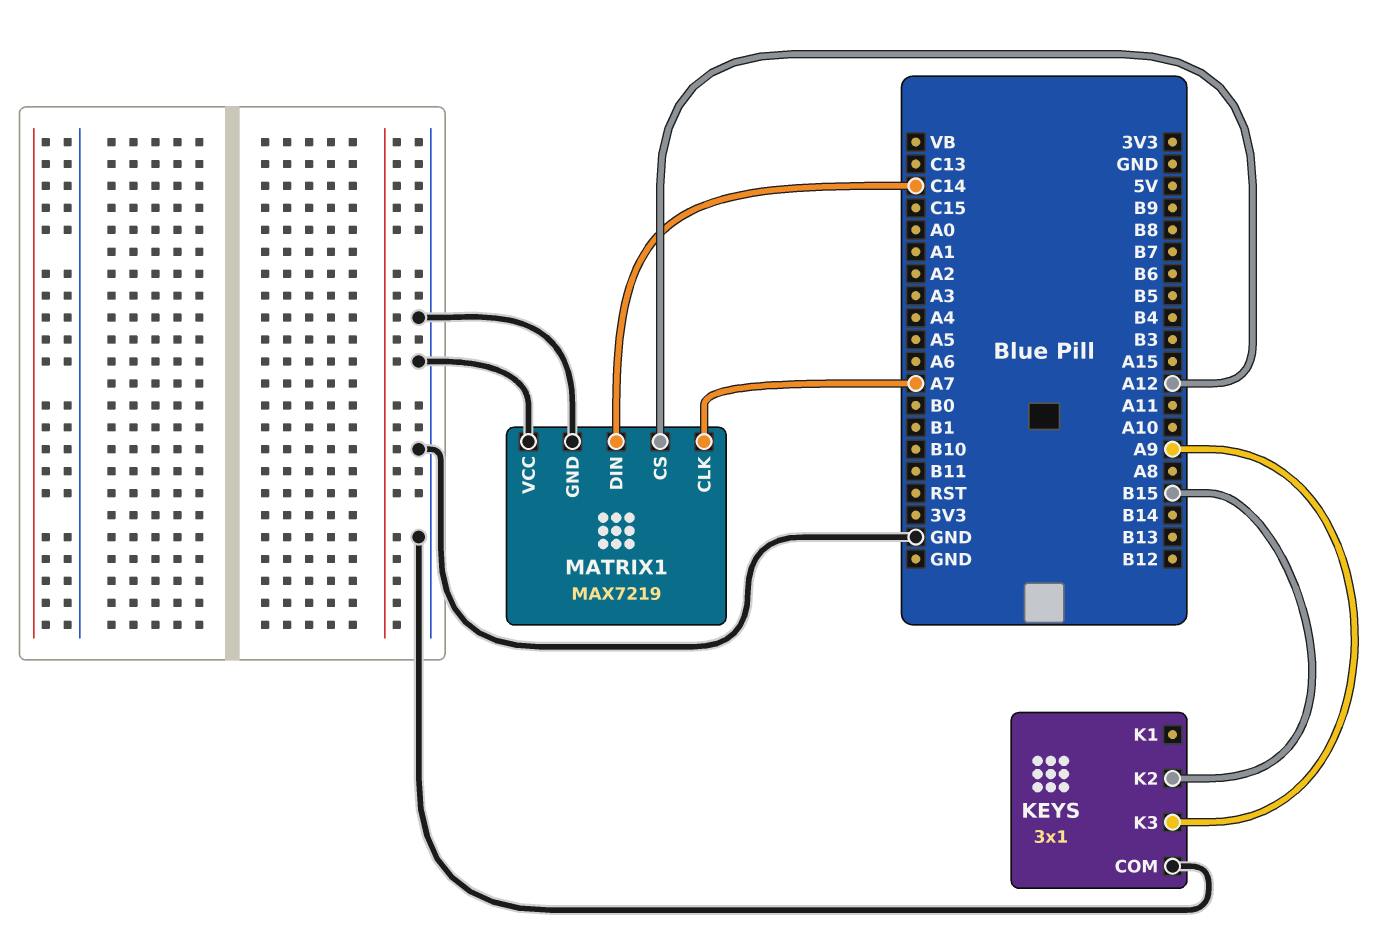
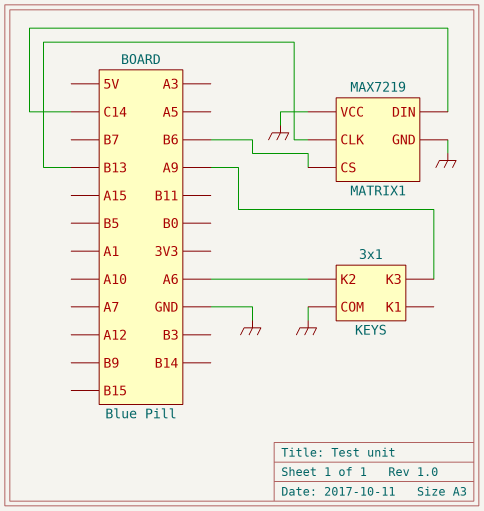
KEYS pin K2: B15 -> A6
MATRIX1 pin CLK: A7 -> B13
MATRIX1 pin CS: A12 -> B6

